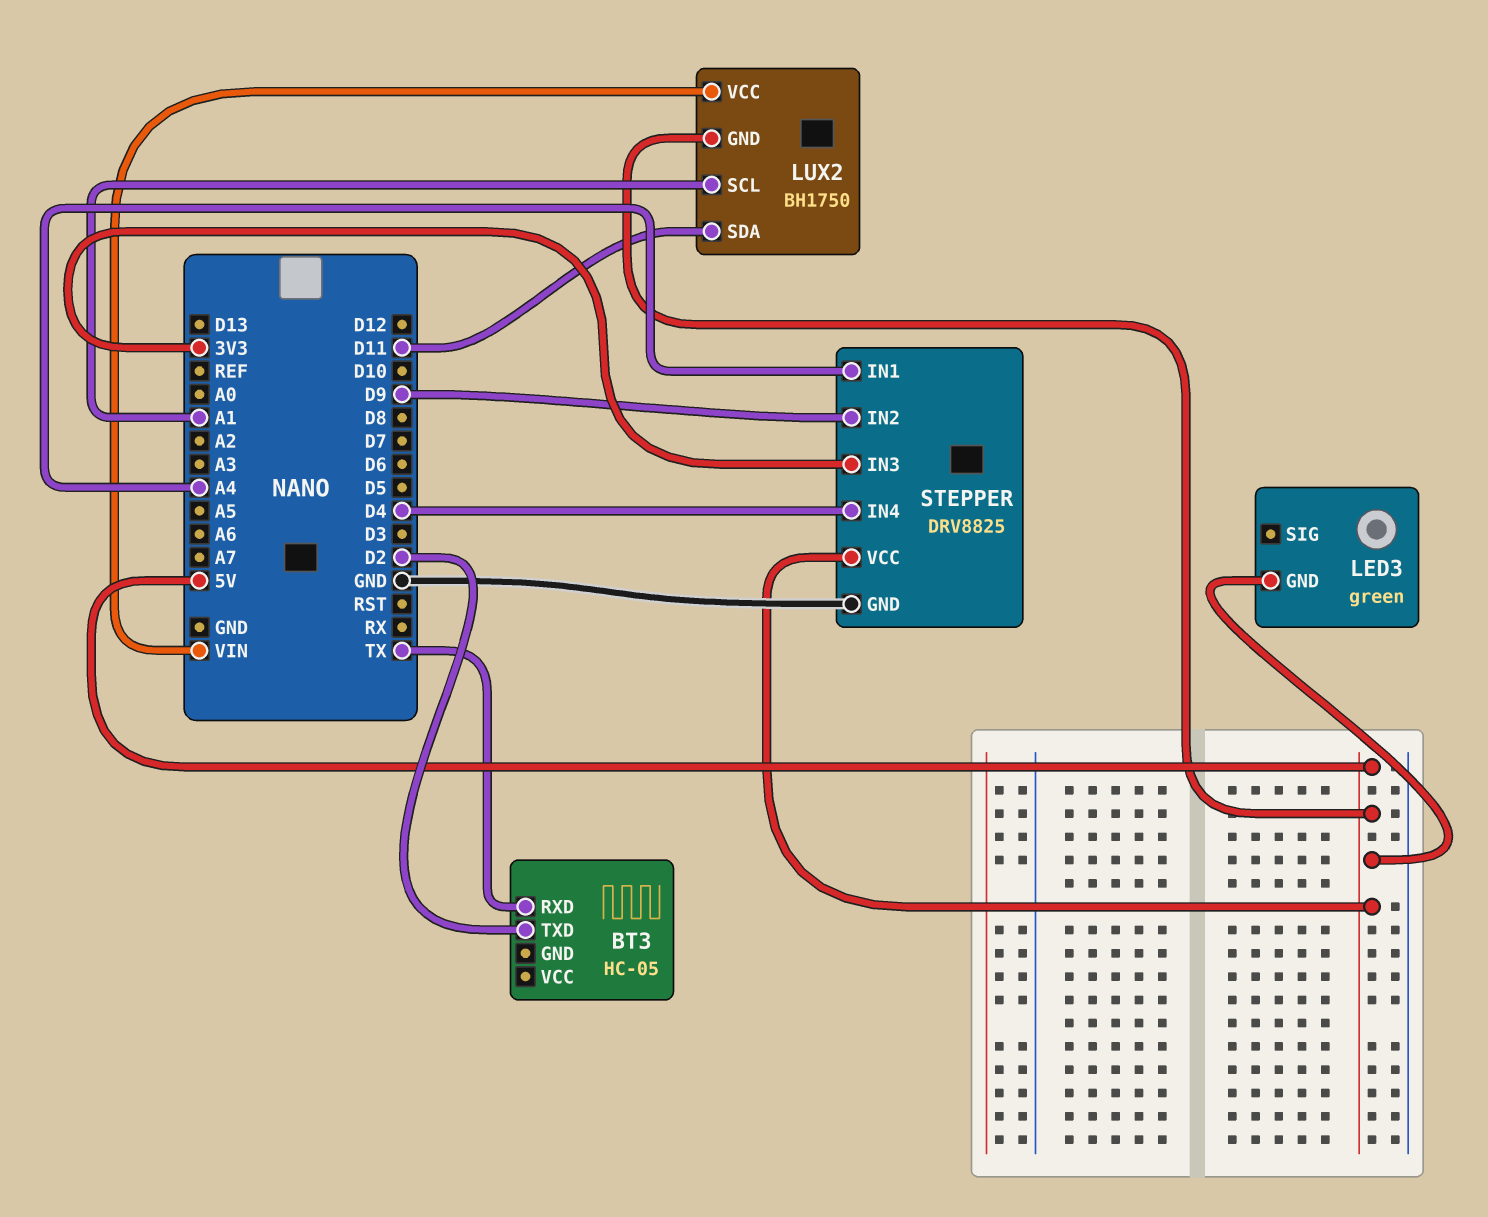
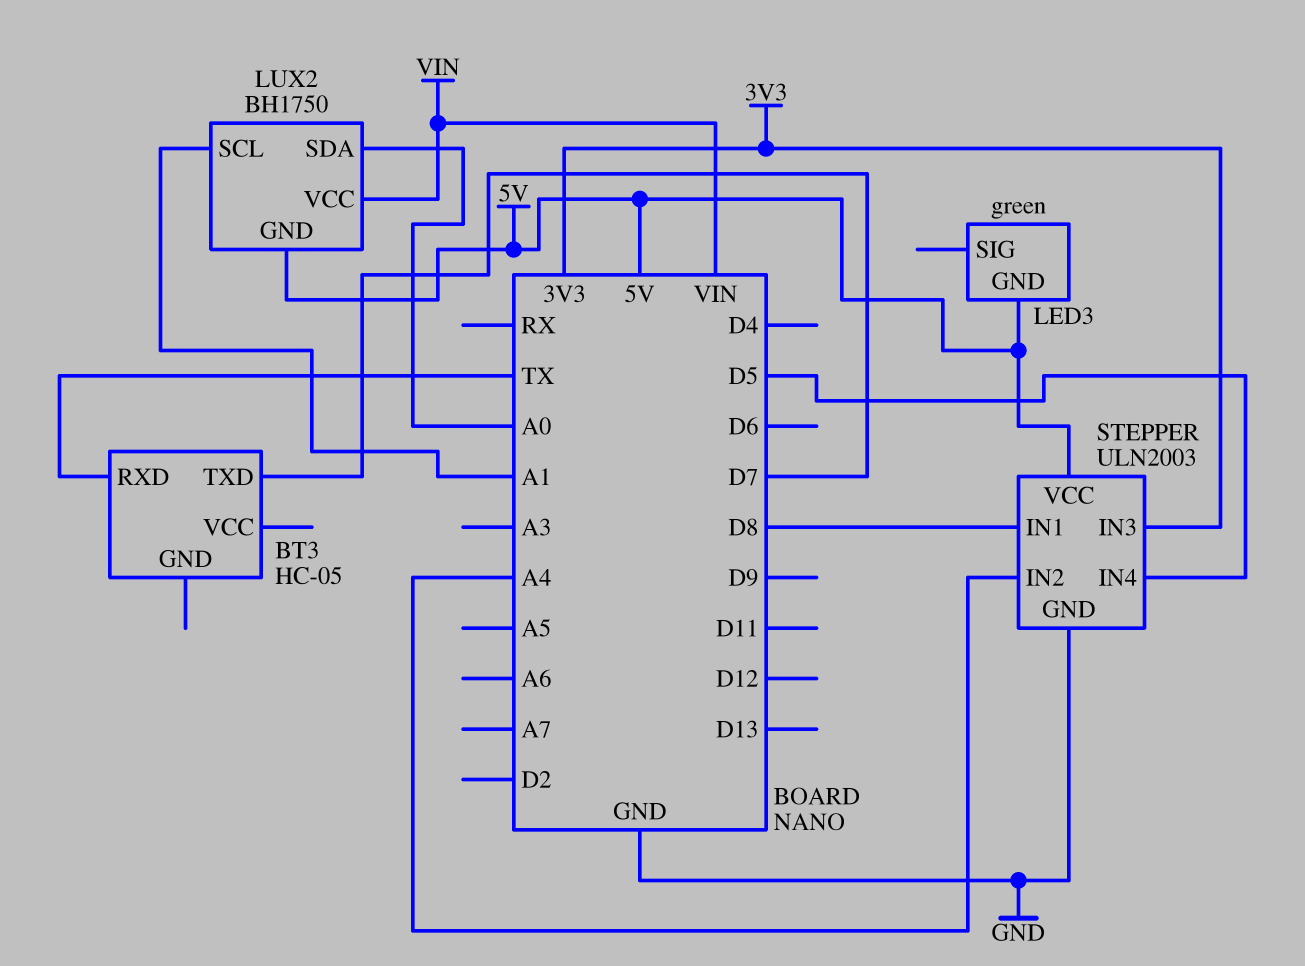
BT3 pin TXD: D2 -> D7
LUX2 pin SDA: D11 -> A0
STEPPER: DRV8825 -> ULN2003
STEPPER pin IN1: A4 -> D8
STEPPER pin IN2: D9 -> A4
STEPPER pin IN4: D4 -> D5

